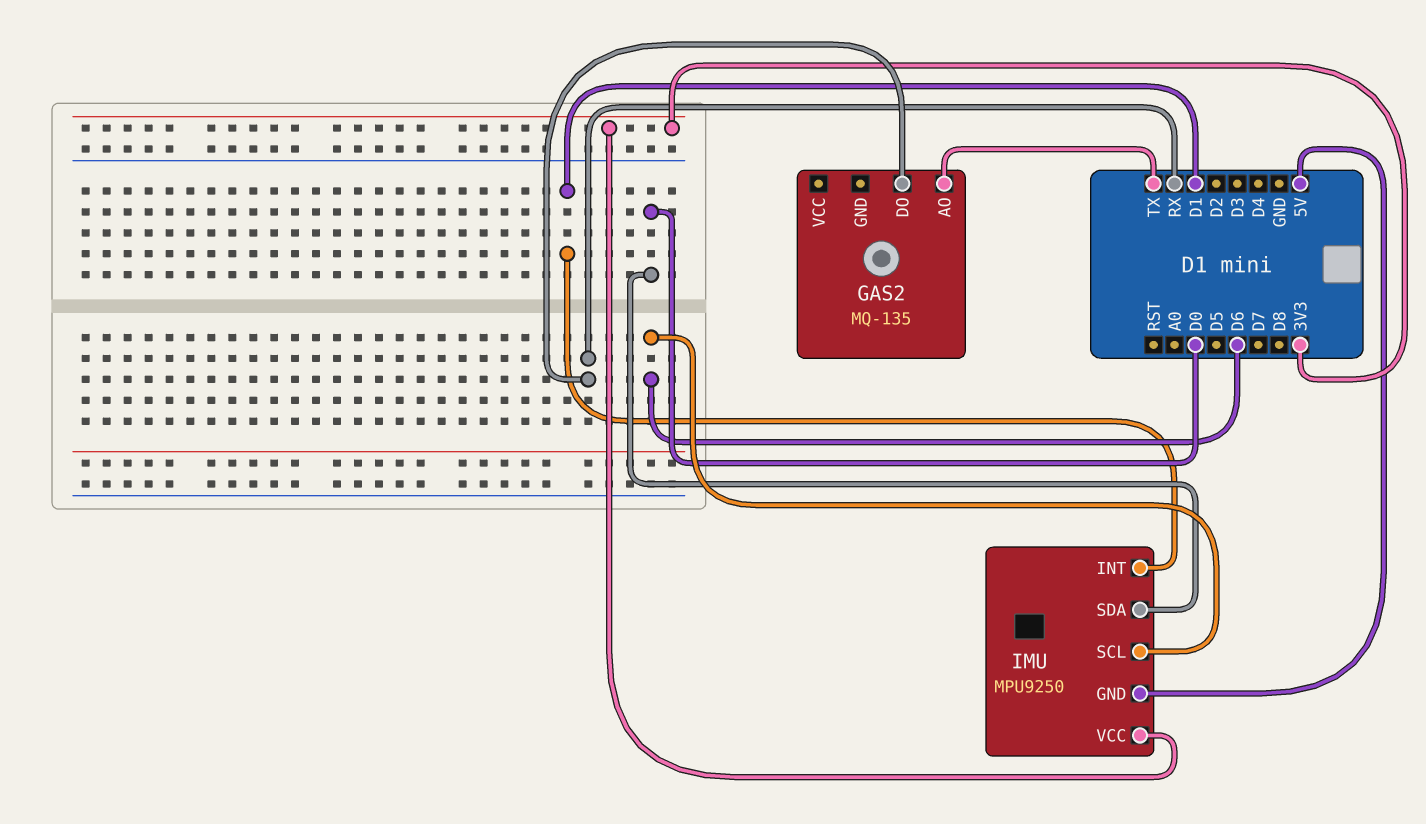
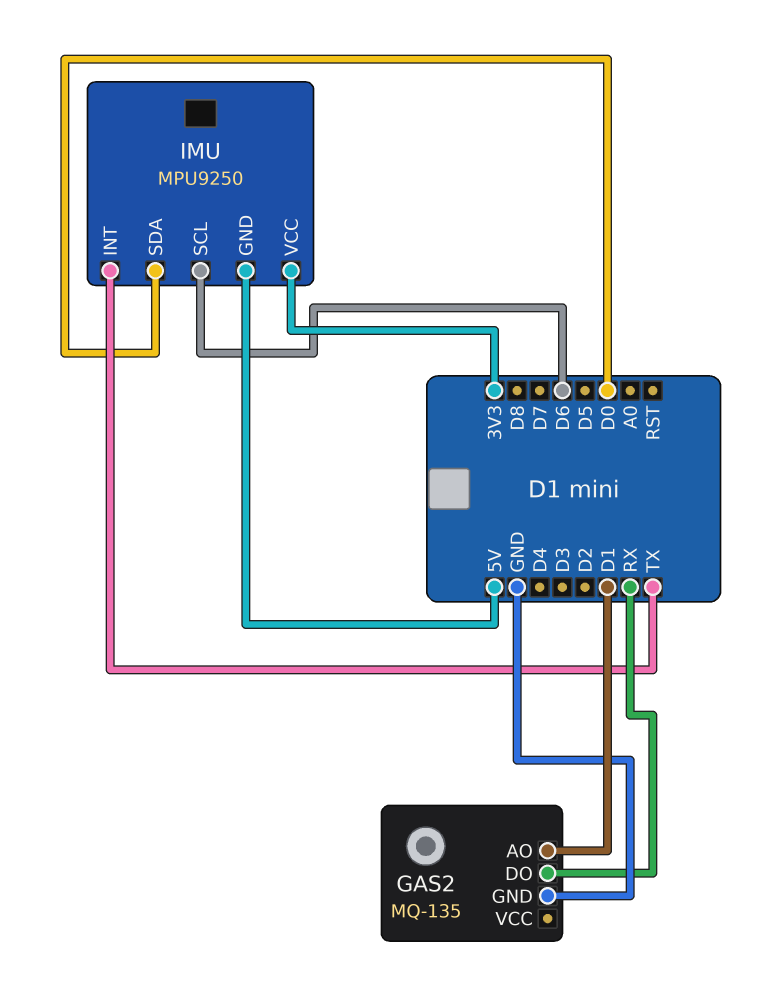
GAS2 pin AO: TX -> D1
GAS2 pin GND: none -> GND
IMU pin INT: D1 -> TX

